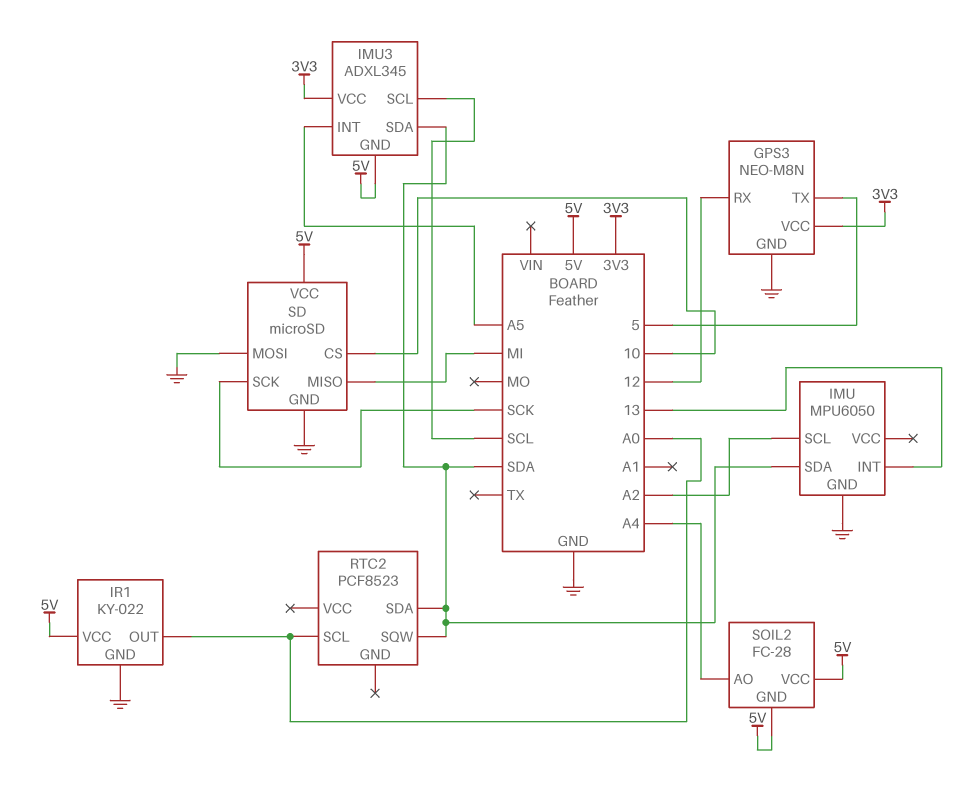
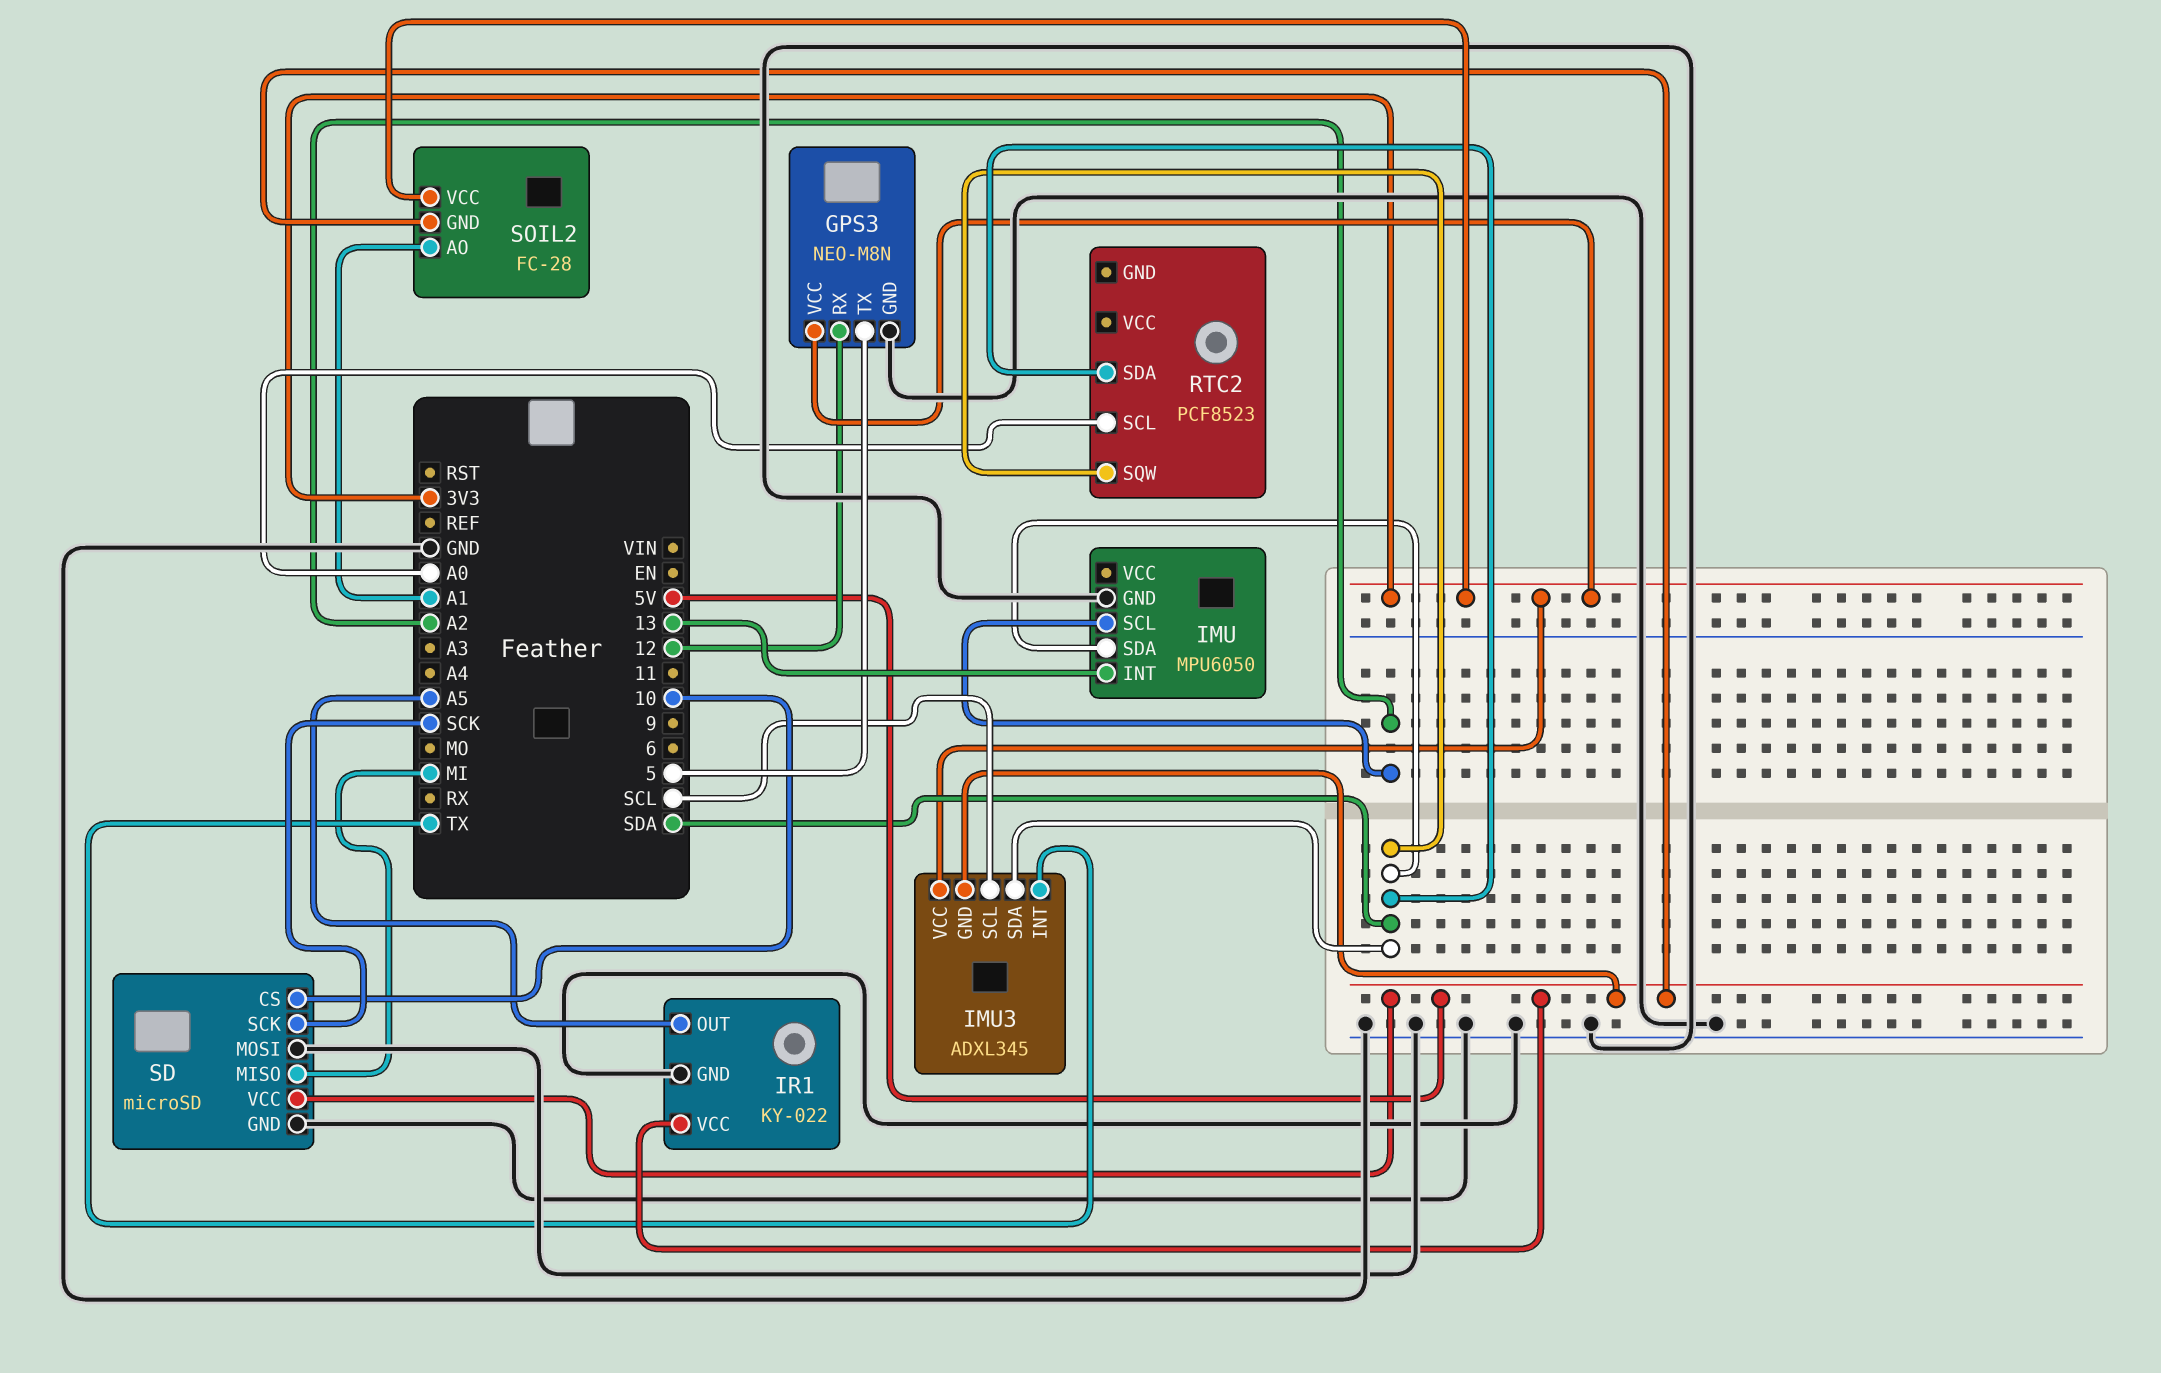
IMU3 pin INT: A5 -> TX
IR1 pin OUT: A0 -> A5
SOIL2 pin AO: A4 -> A1
SOIL2 pin VCC: 5V -> 3V3

